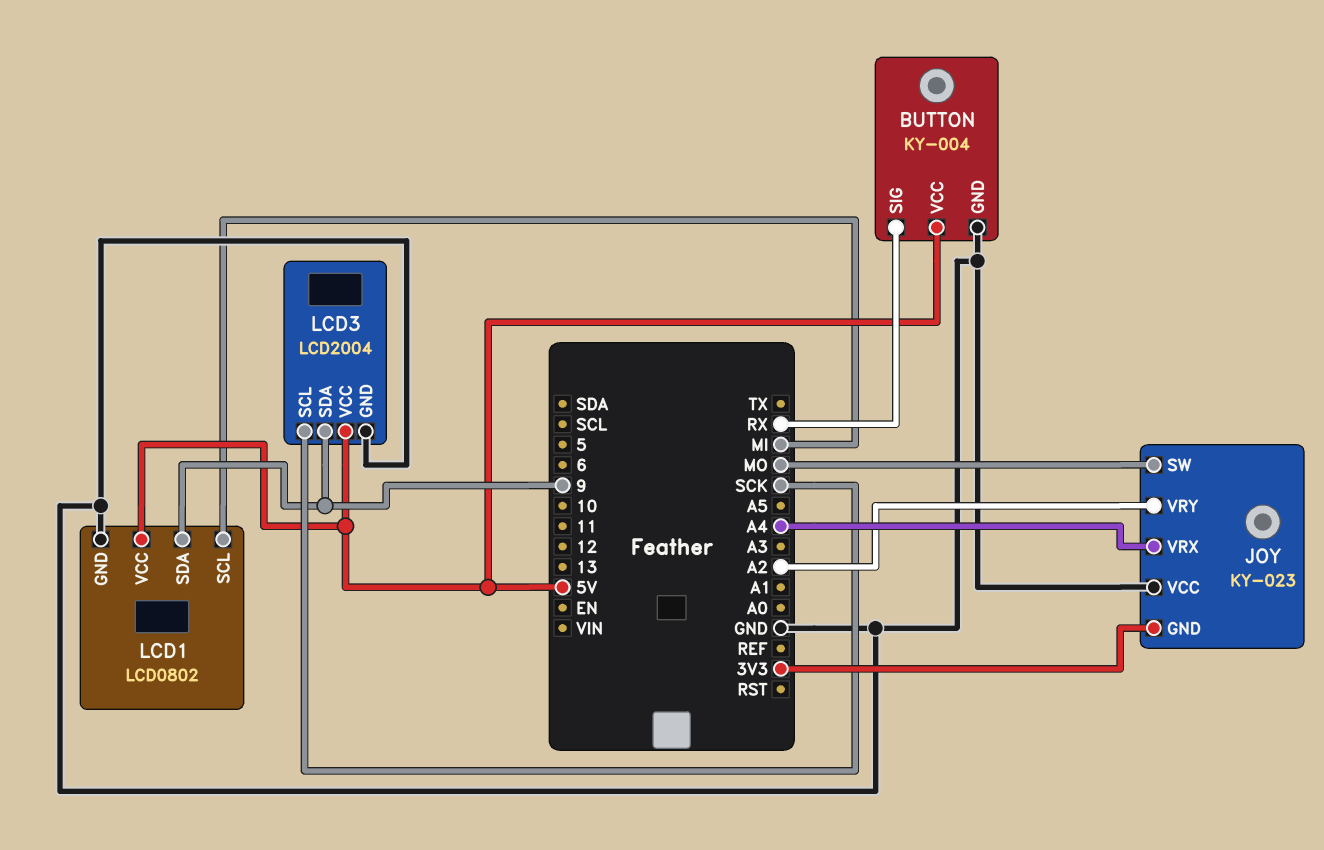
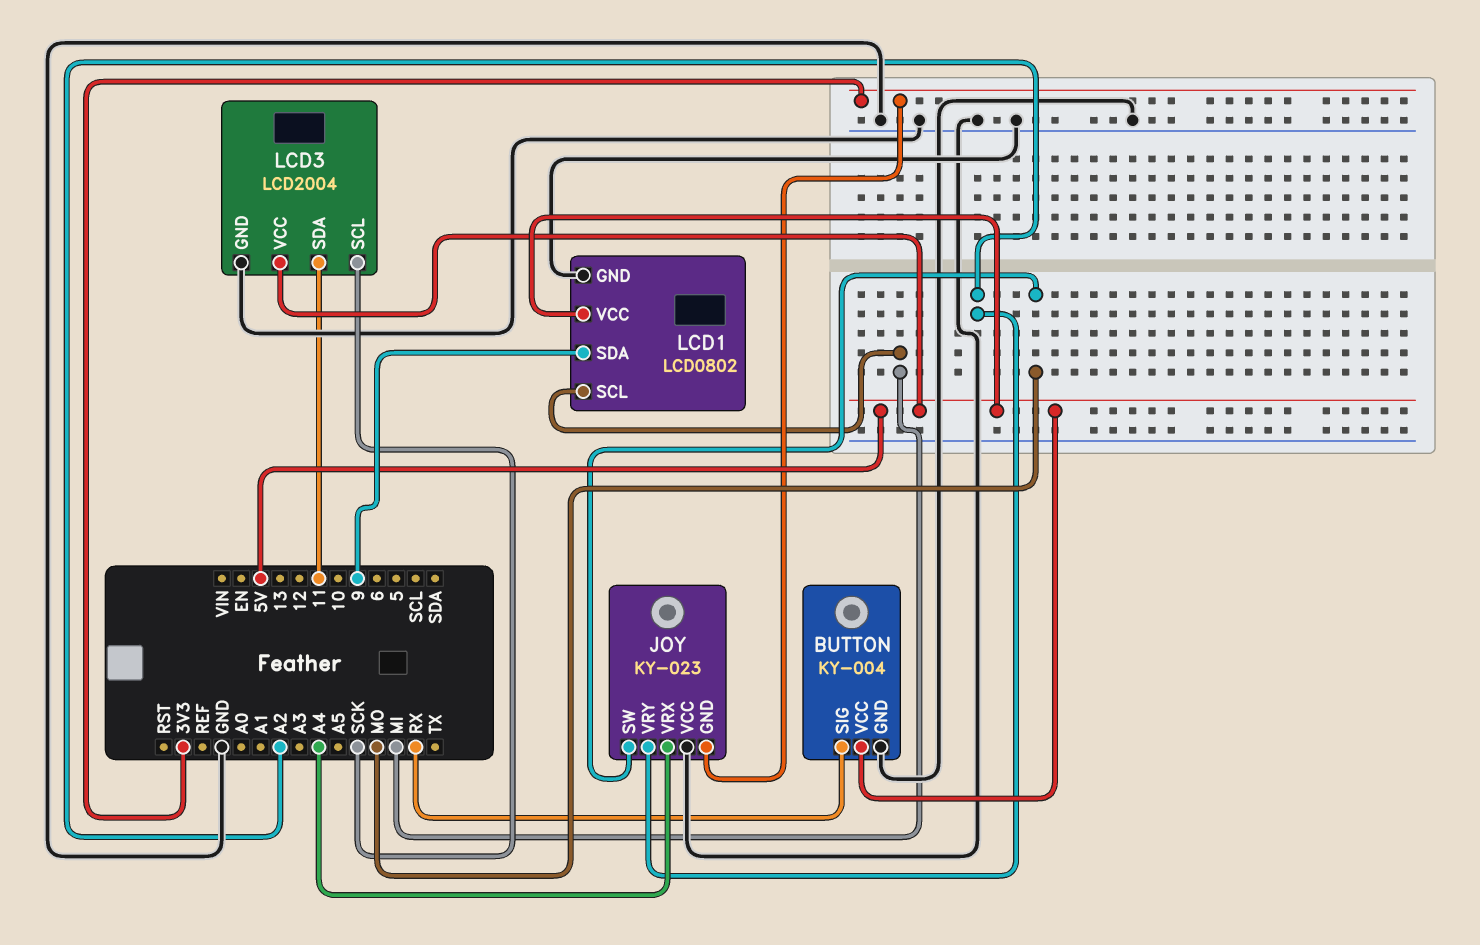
LCD3 pin SDA: 9 -> 11

